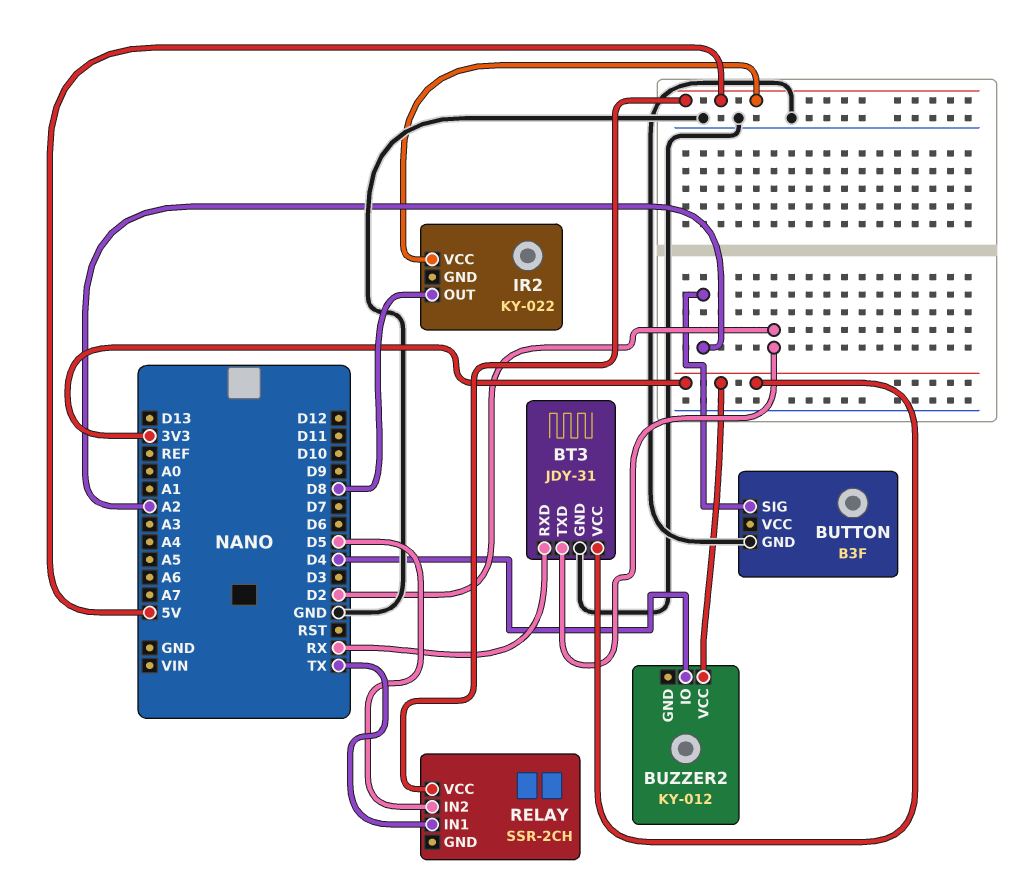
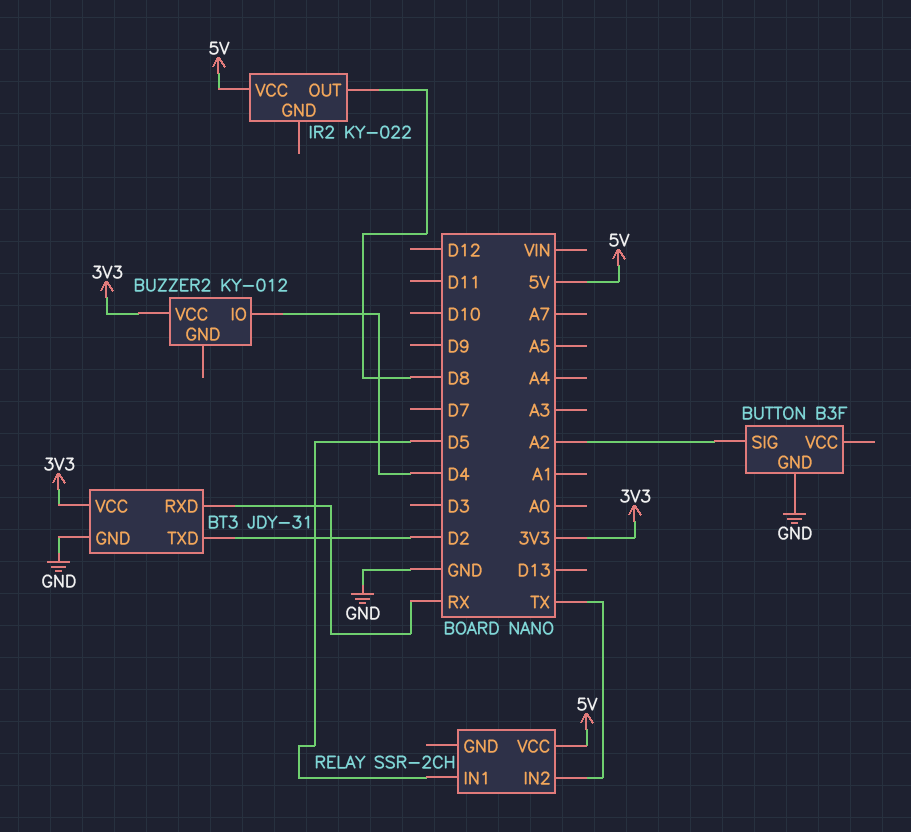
RELAY pin IN1: TX -> D5
RELAY pin IN2: D5 -> TX

